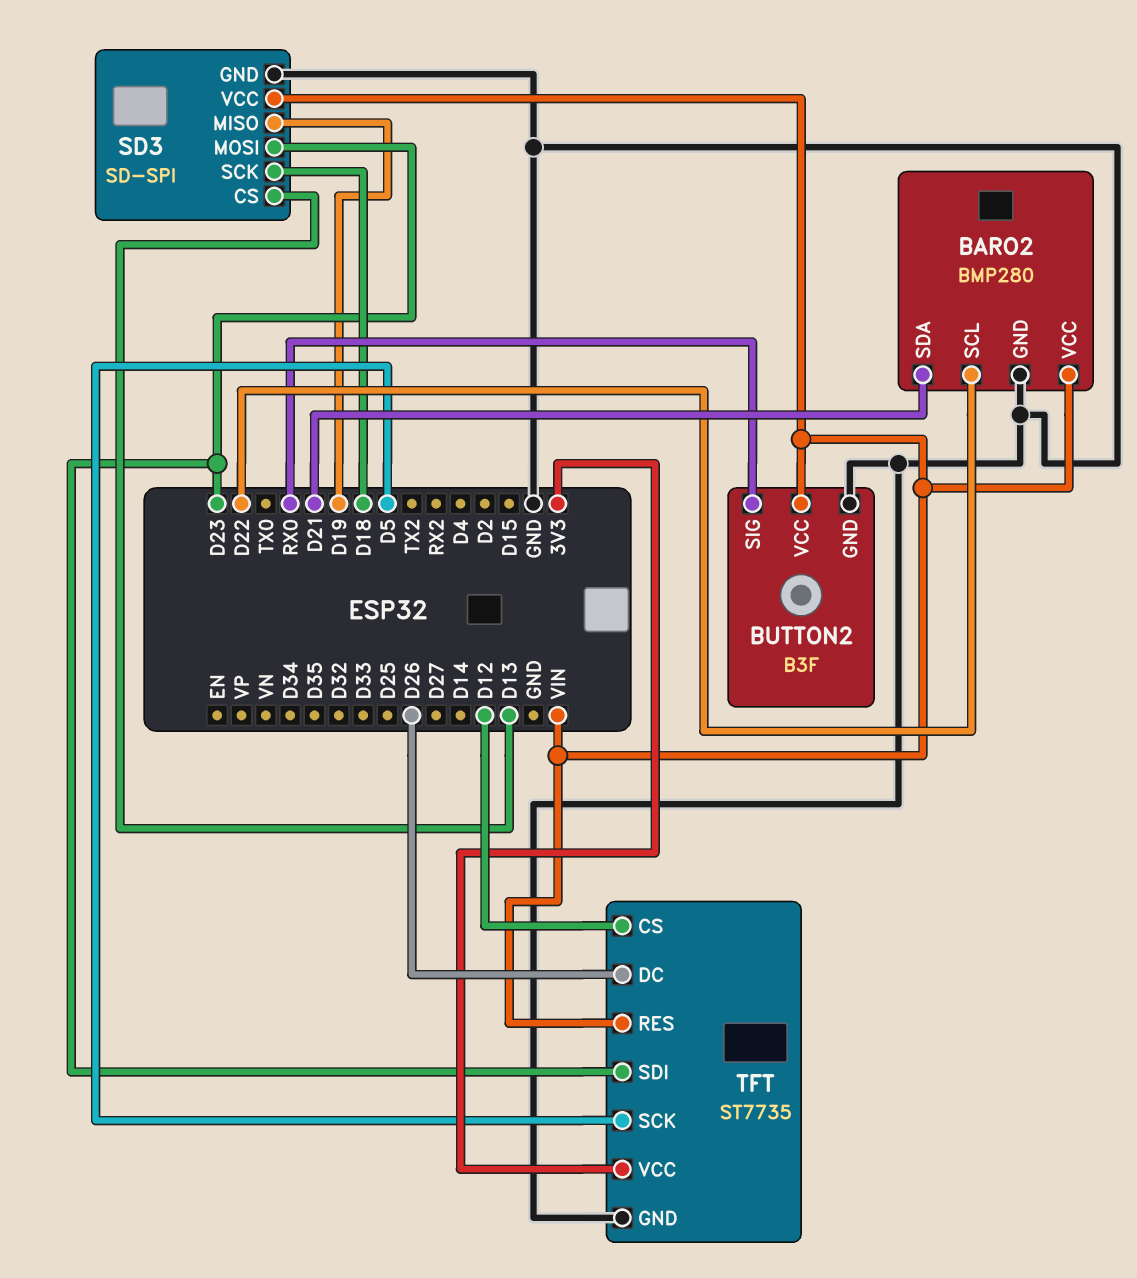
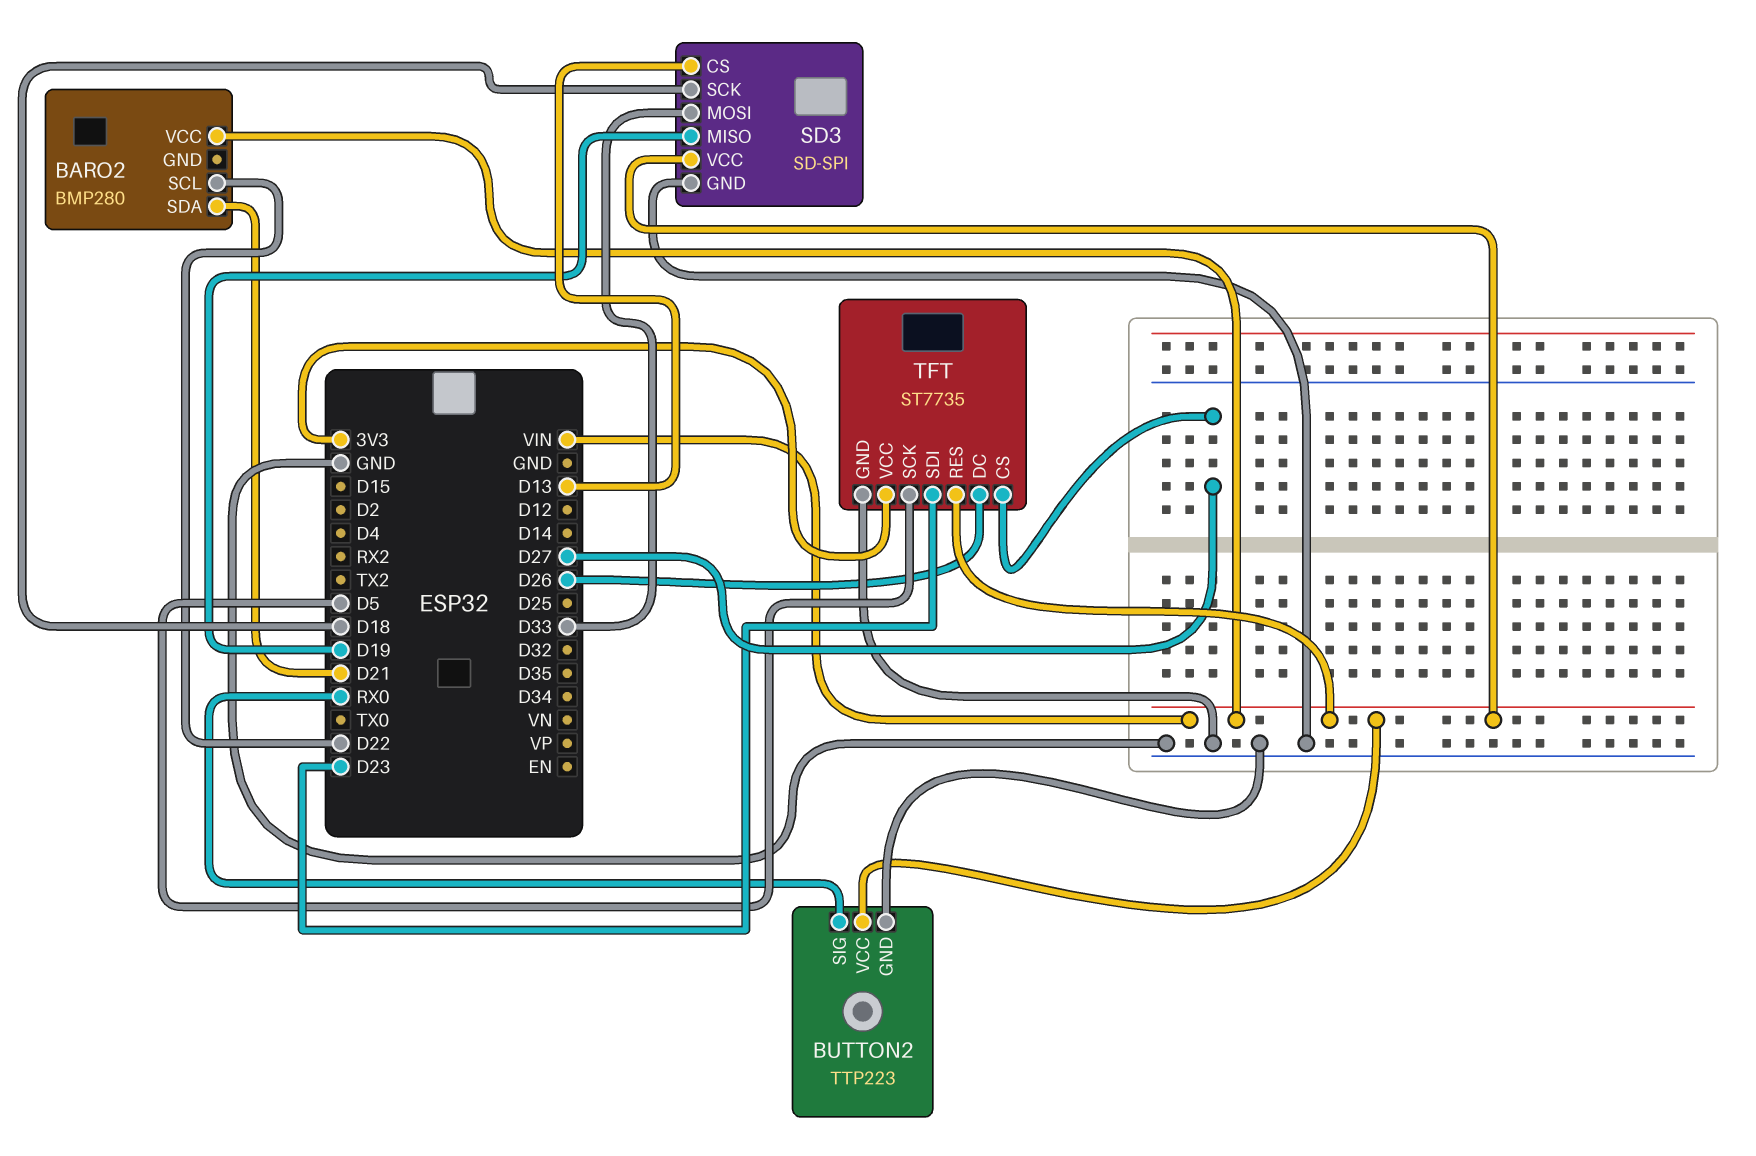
BARO2 pin GND: GND -> none
BUTTON2: B3F -> TTP223
SD3 pin MOSI: D23 -> D33
TFT pin CS: D12 -> D27

